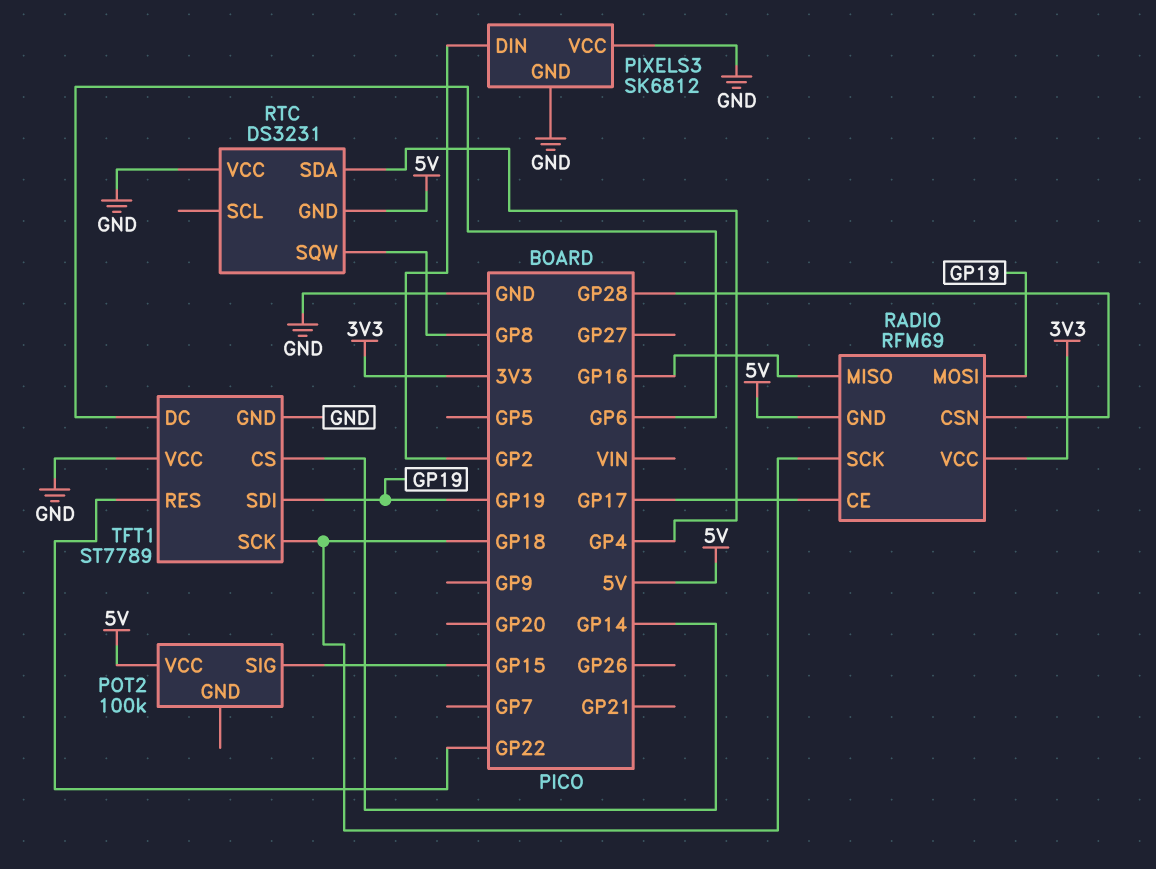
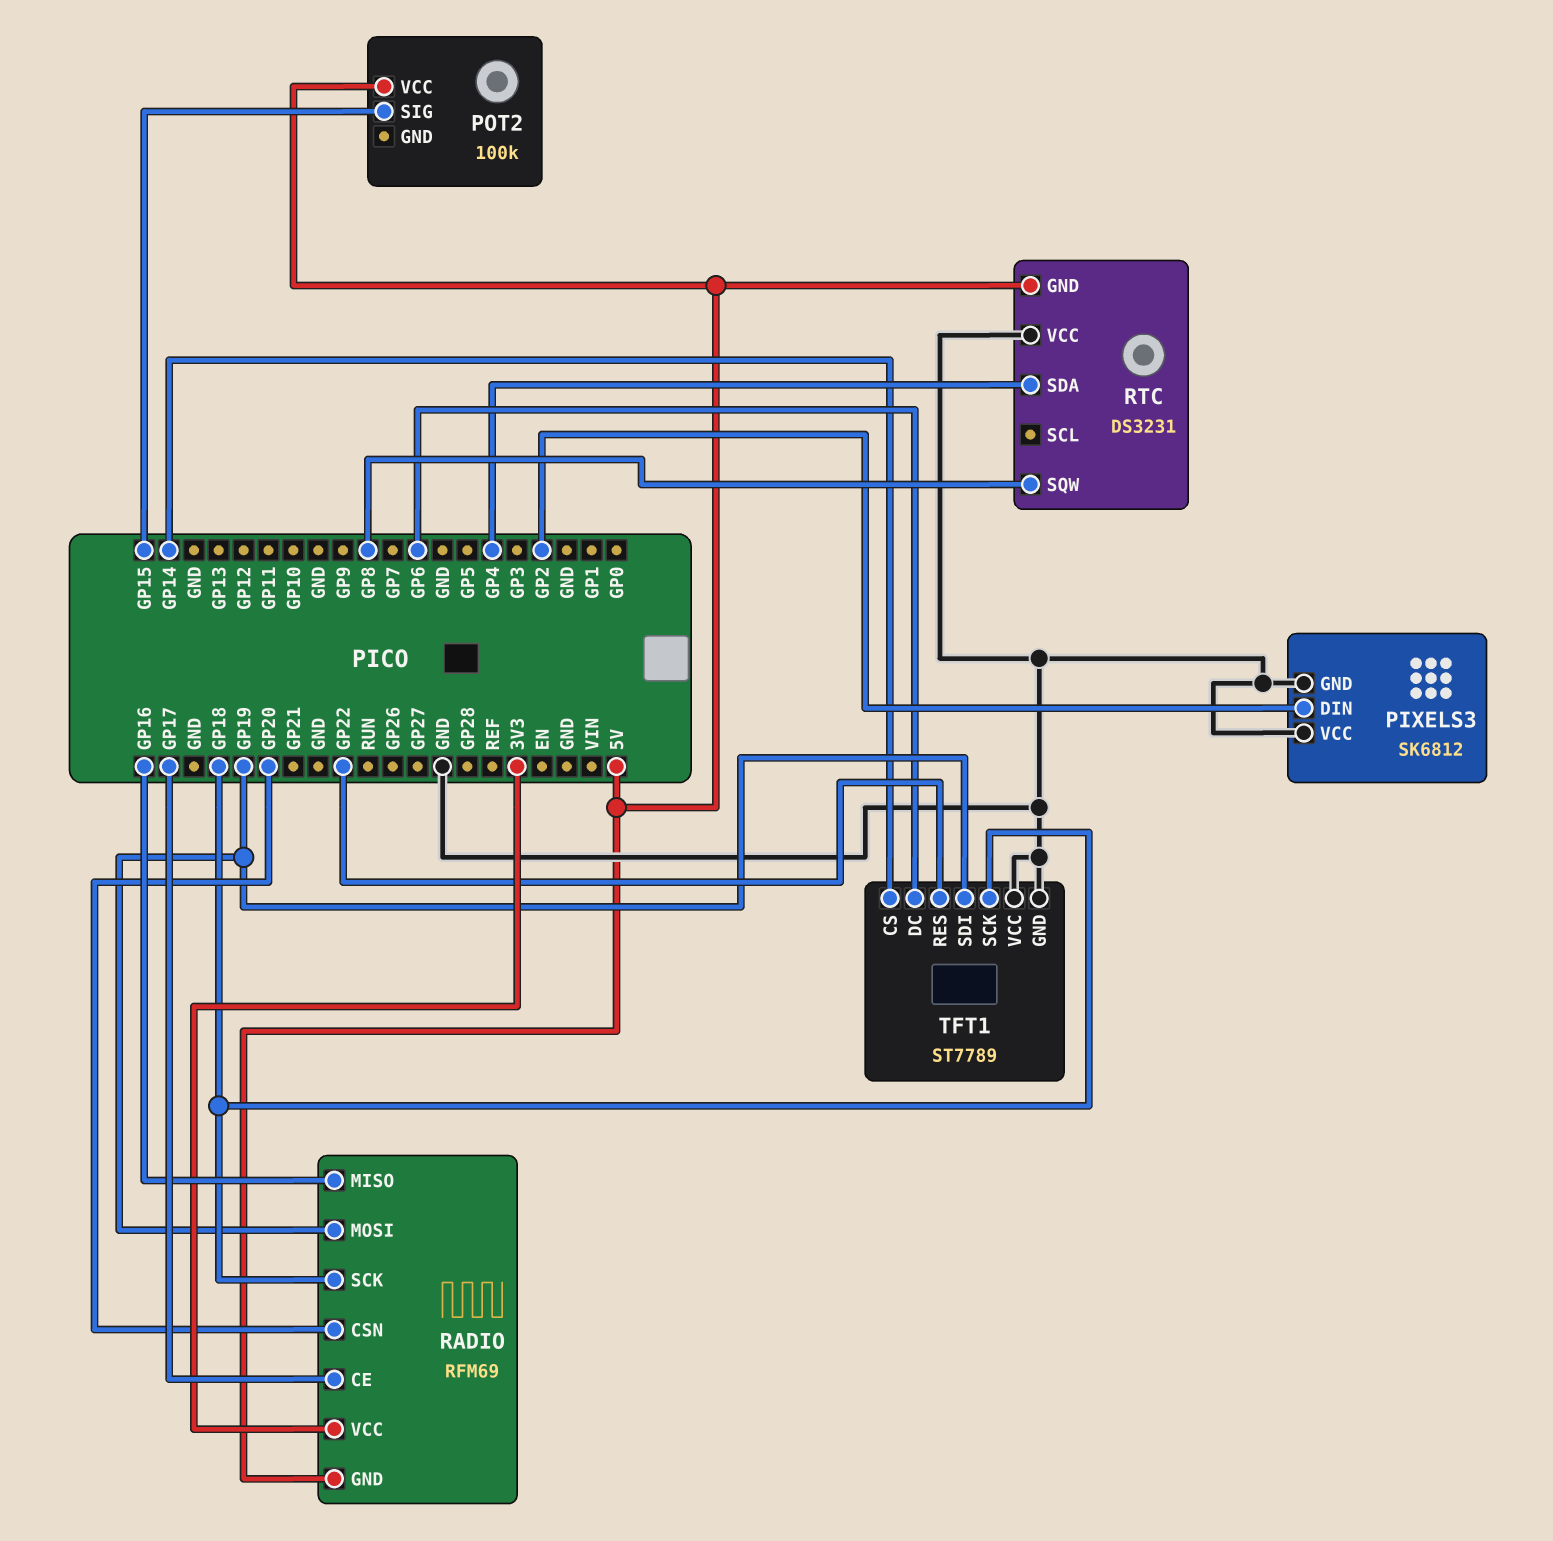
RADIO pin CSN: GP28 -> GP20

